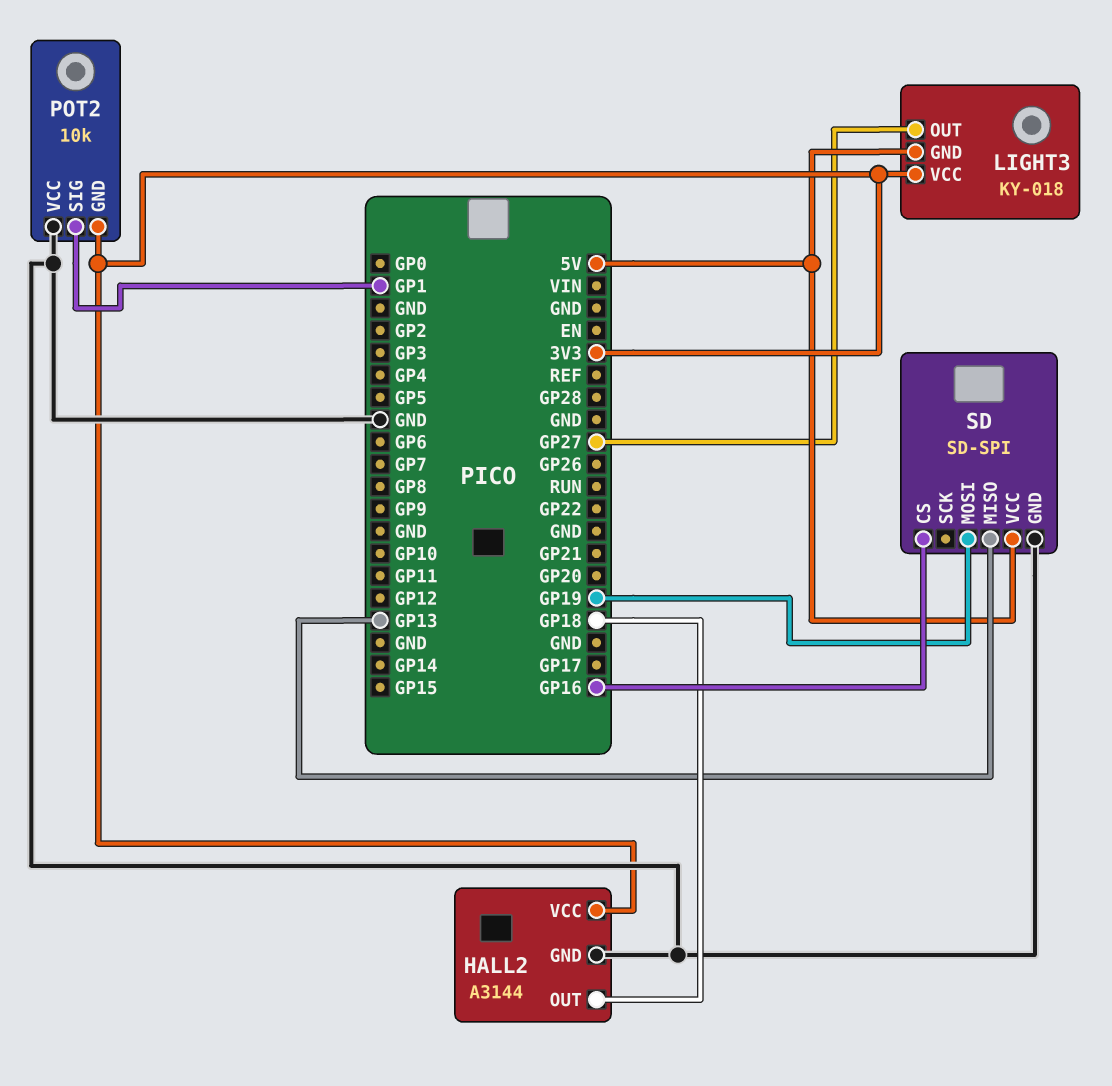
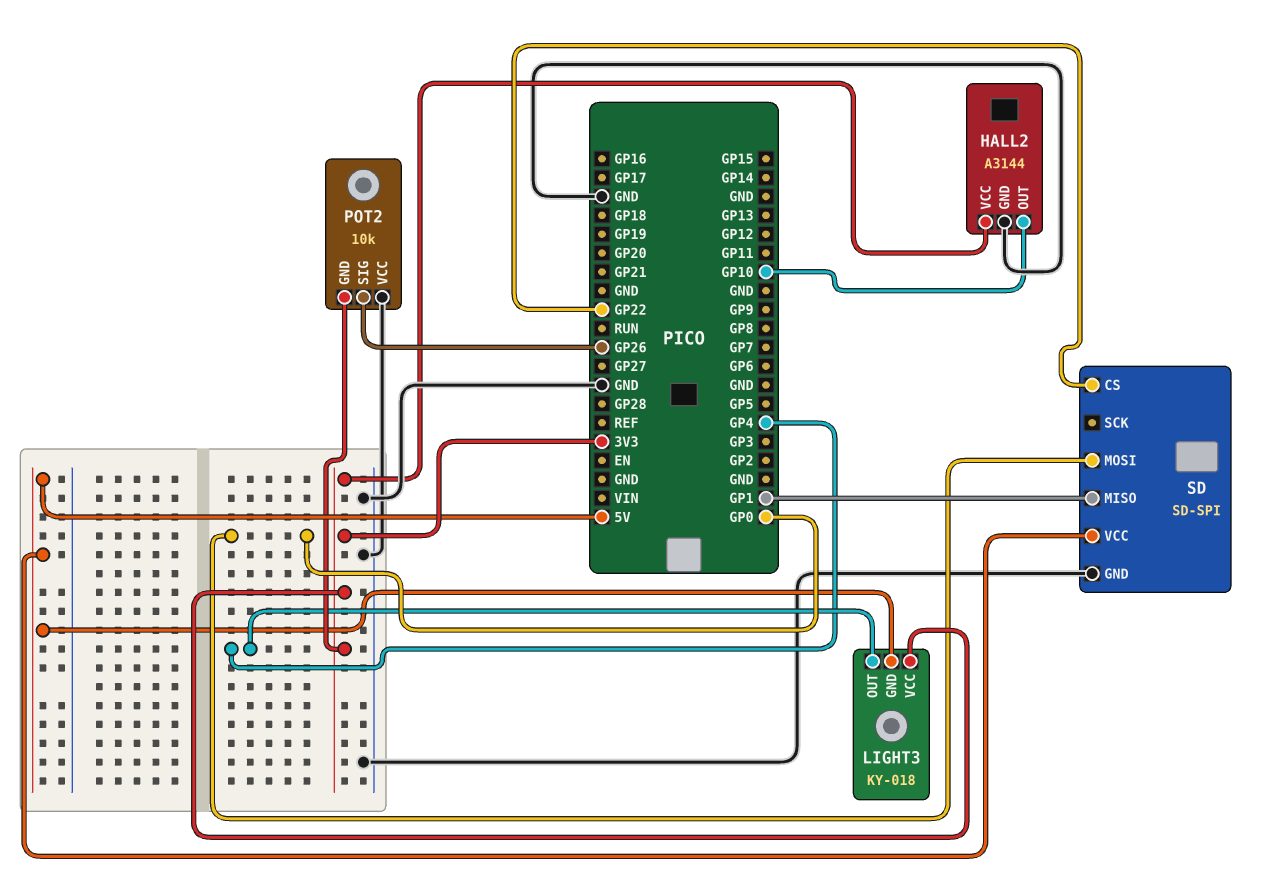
HALL2 pin OUT: GP18 -> GP10
LIGHT3 pin OUT: GP27 -> GP4
POT2 pin SIG: GP1 -> GP26
SD pin CS: GP16 -> GP22
SD pin MISO: GP13 -> GP1
SD pin MOSI: GP19 -> GP0

